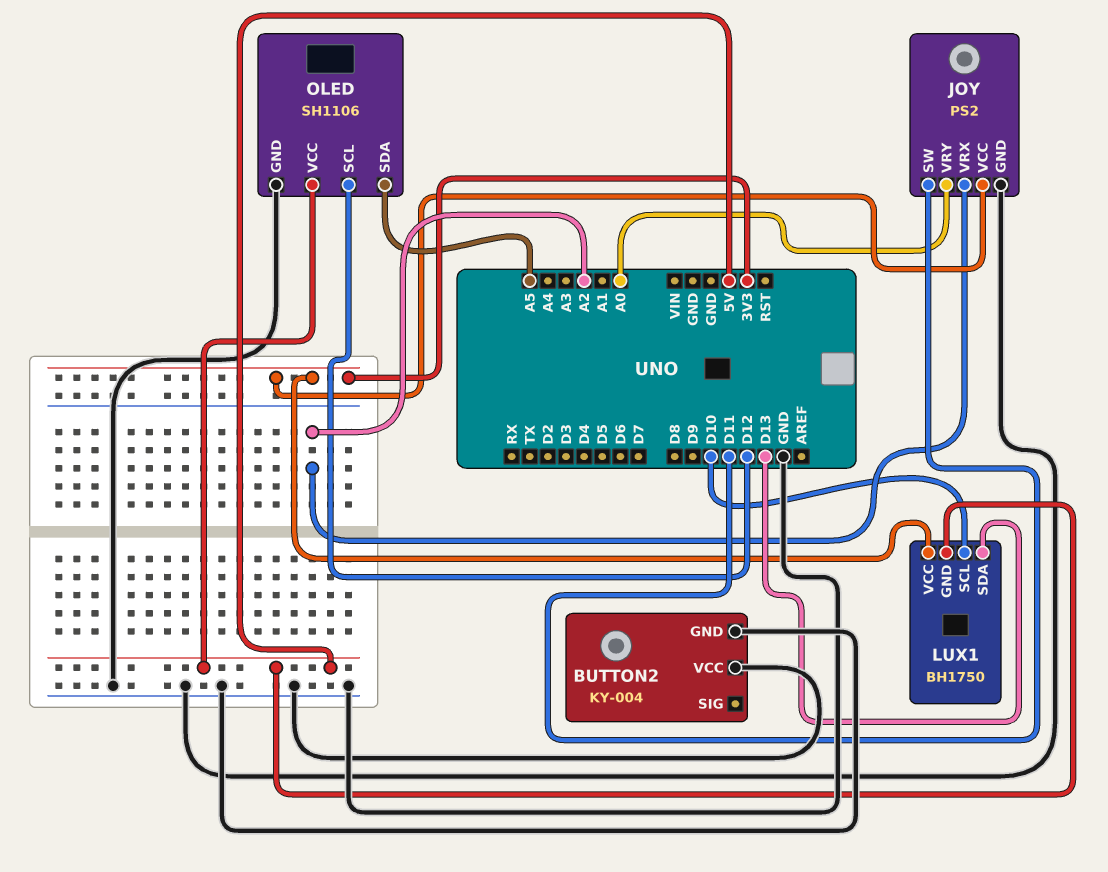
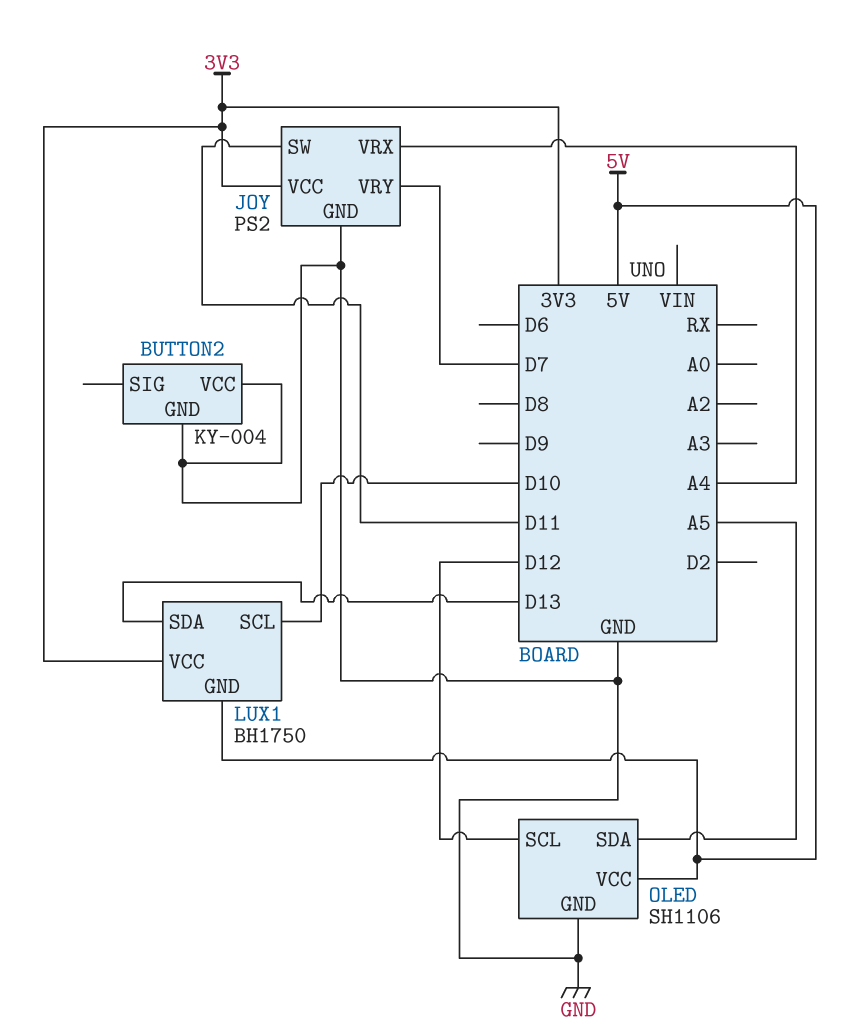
JOY pin VRX: A2 -> A4
JOY pin VRY: A0 -> D7

